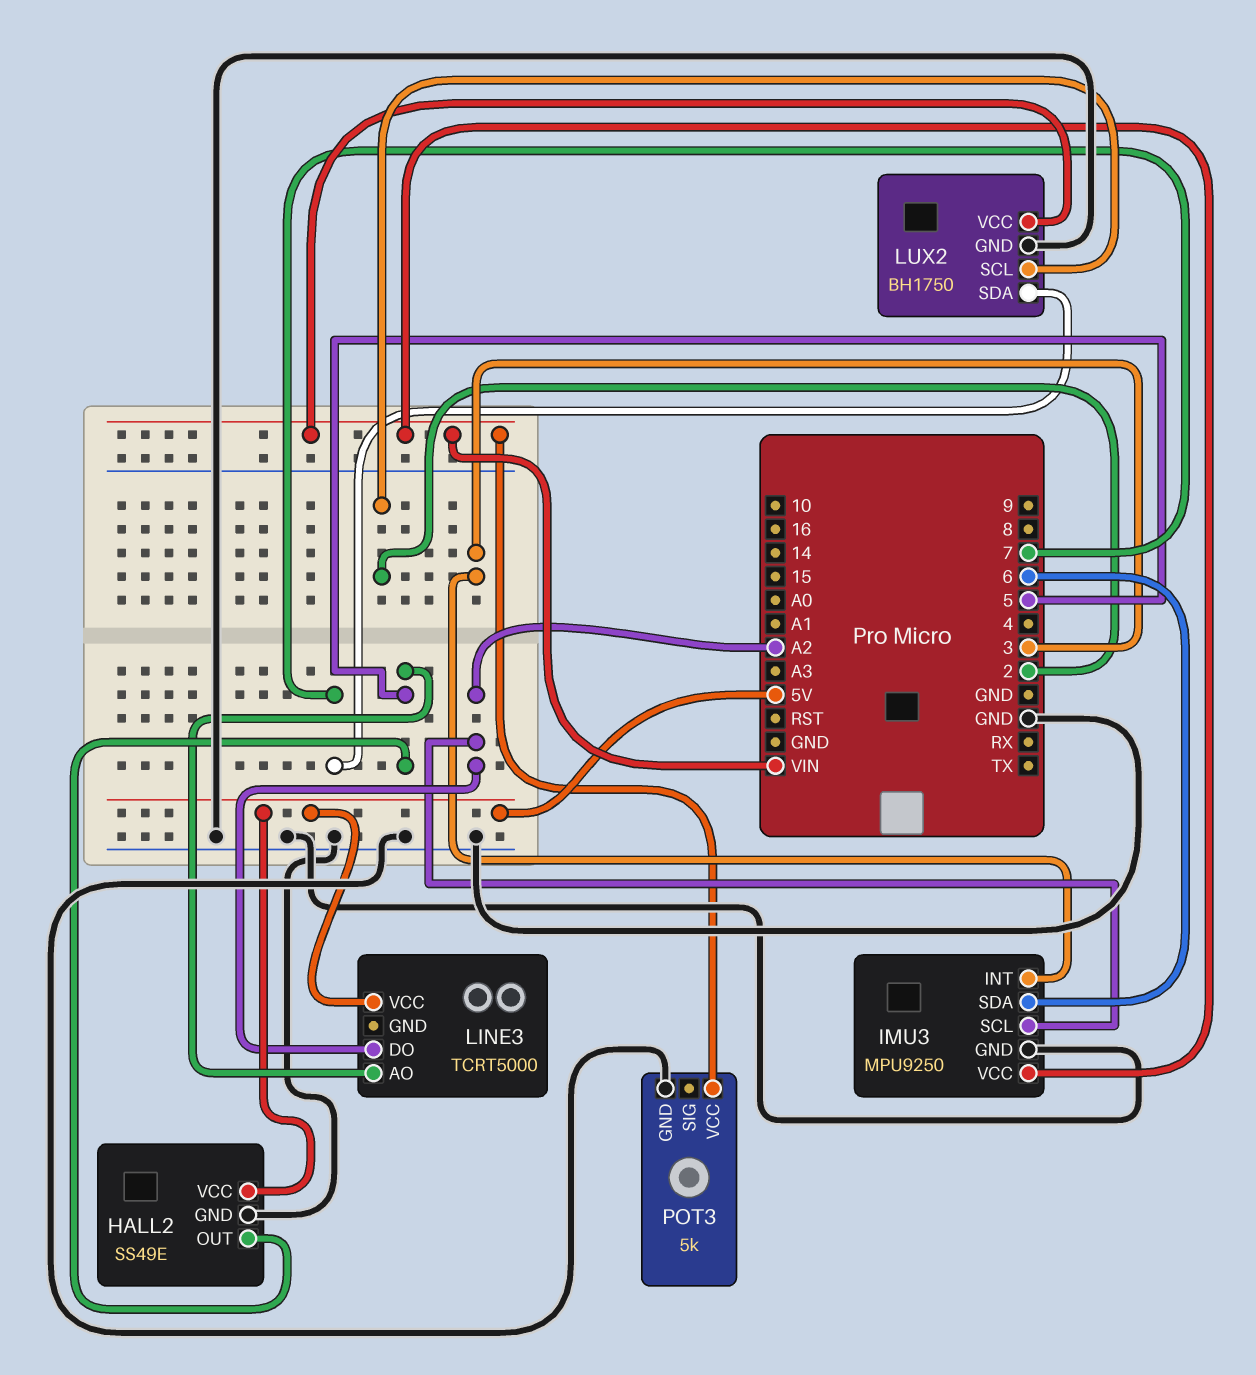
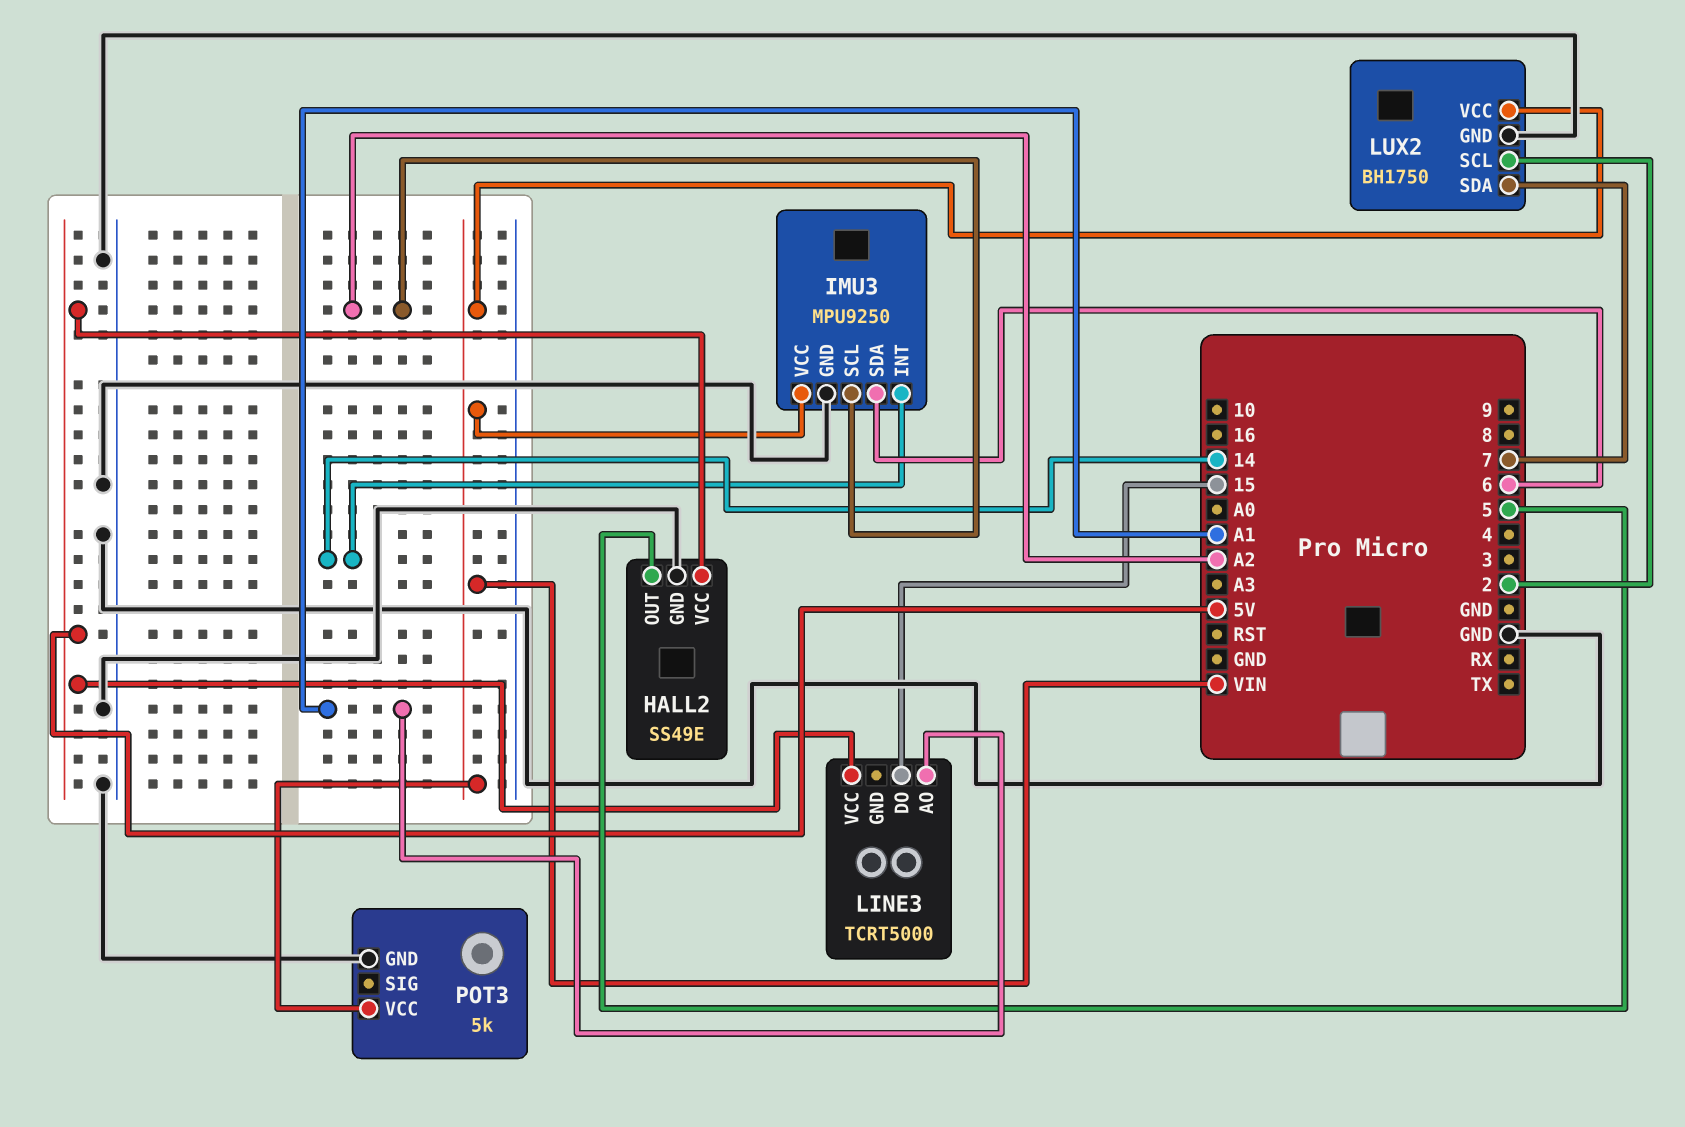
IMU3 pin INT: 3 -> 14
LINE3 pin AO: 5 -> A1
LINE3 pin DO: A2 -> 15

